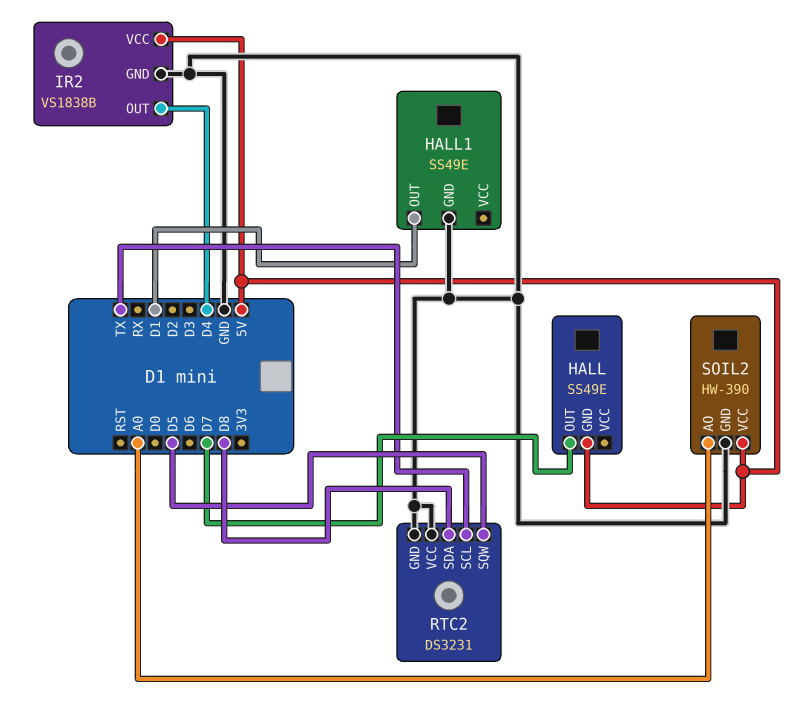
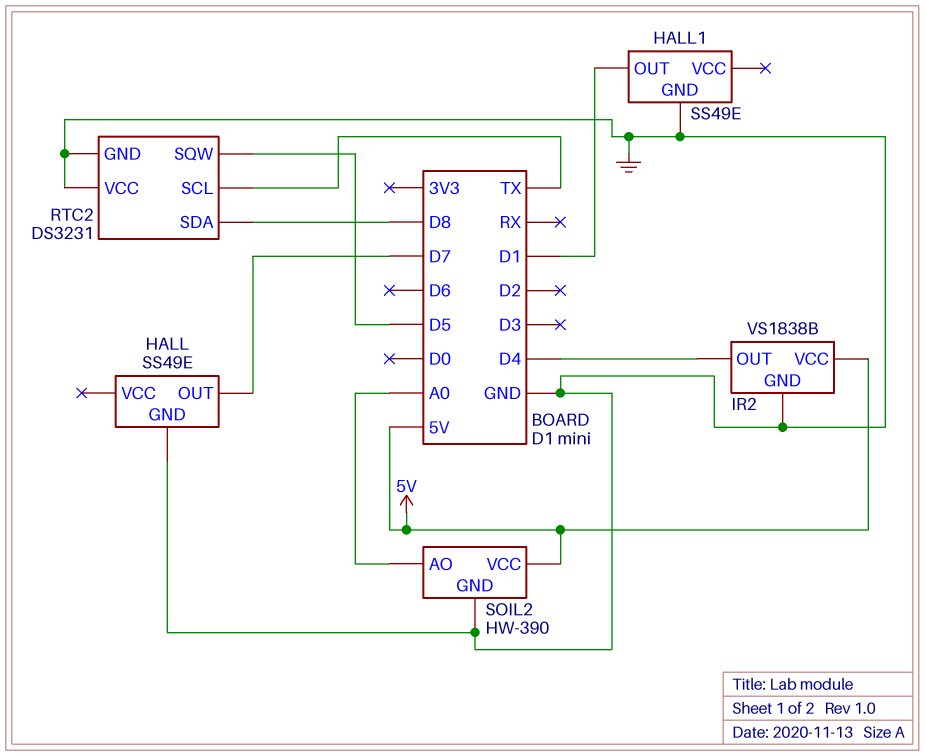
HALL pin GND: 5V -> GND

